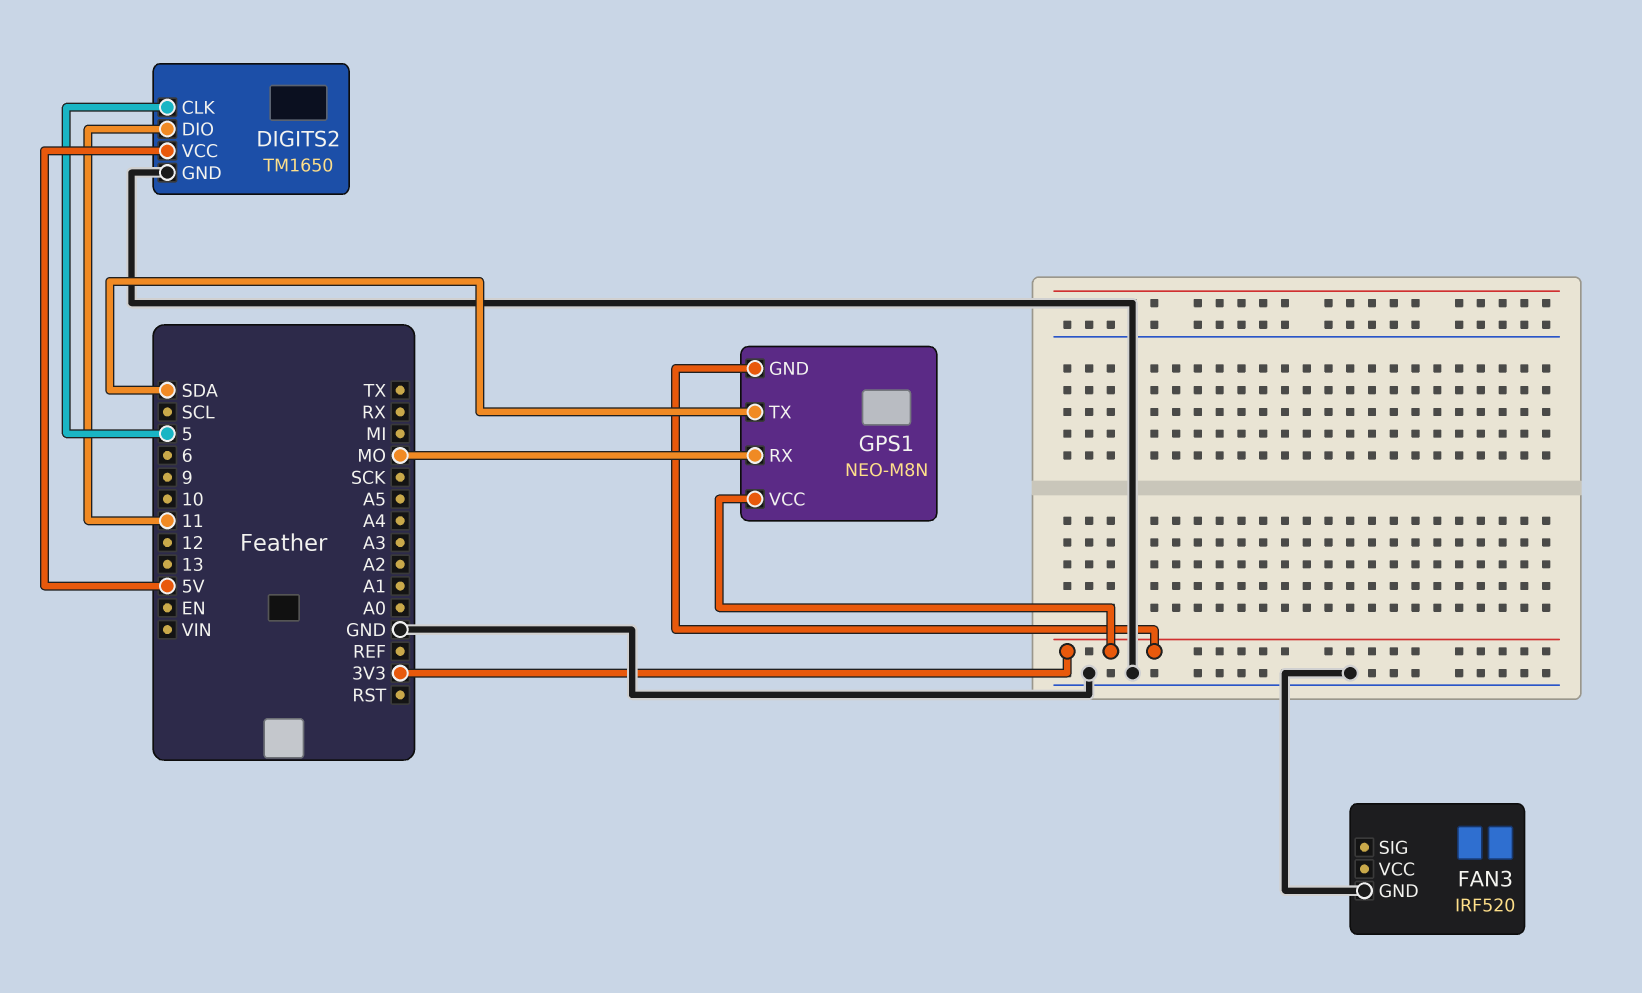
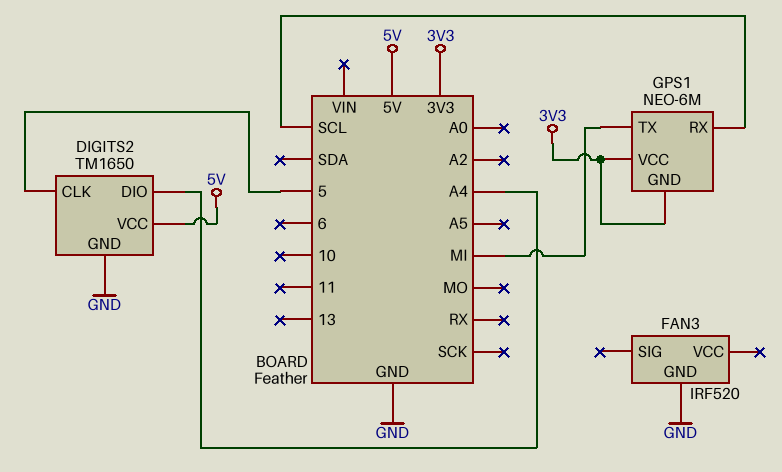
DIGITS2 pin DIO: 11 -> A4
GPS1: NEO-M8N -> NEO-6M
GPS1 pin RX: MO -> SCL
GPS1 pin TX: SDA -> MI

